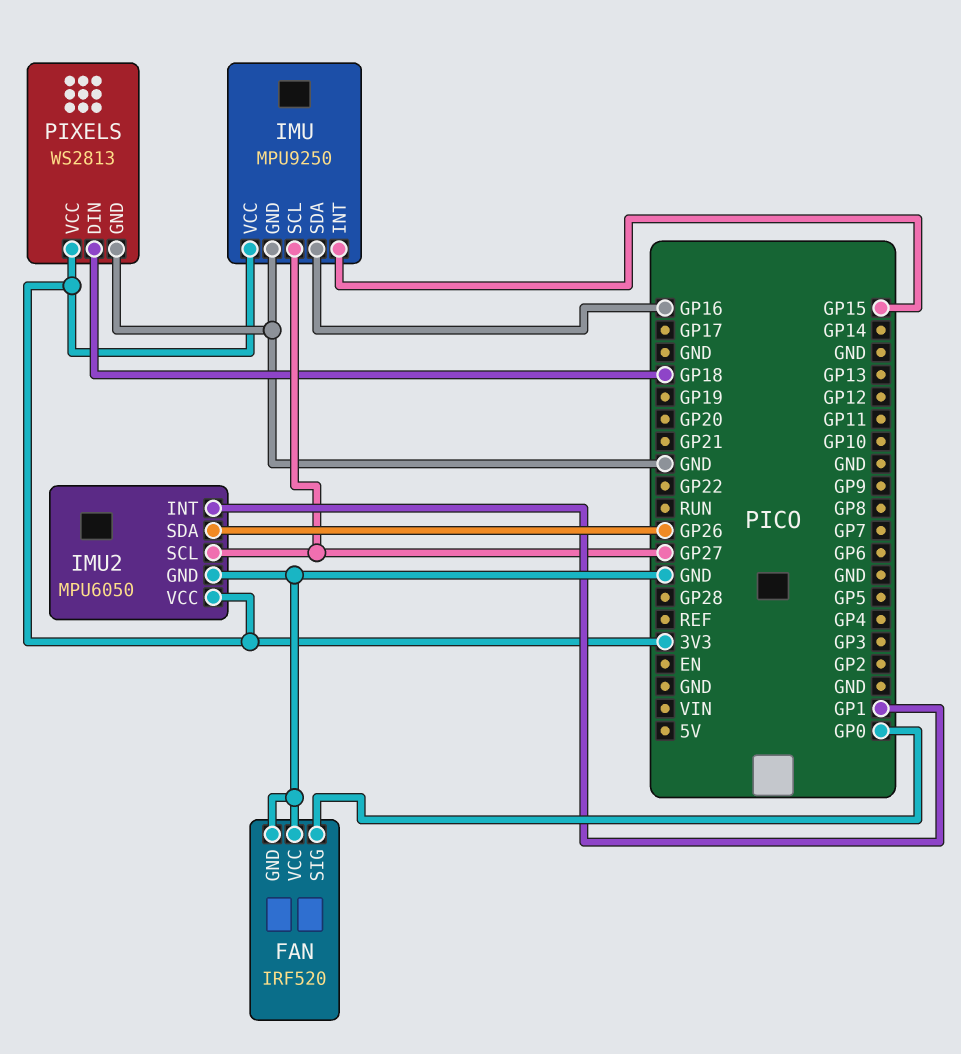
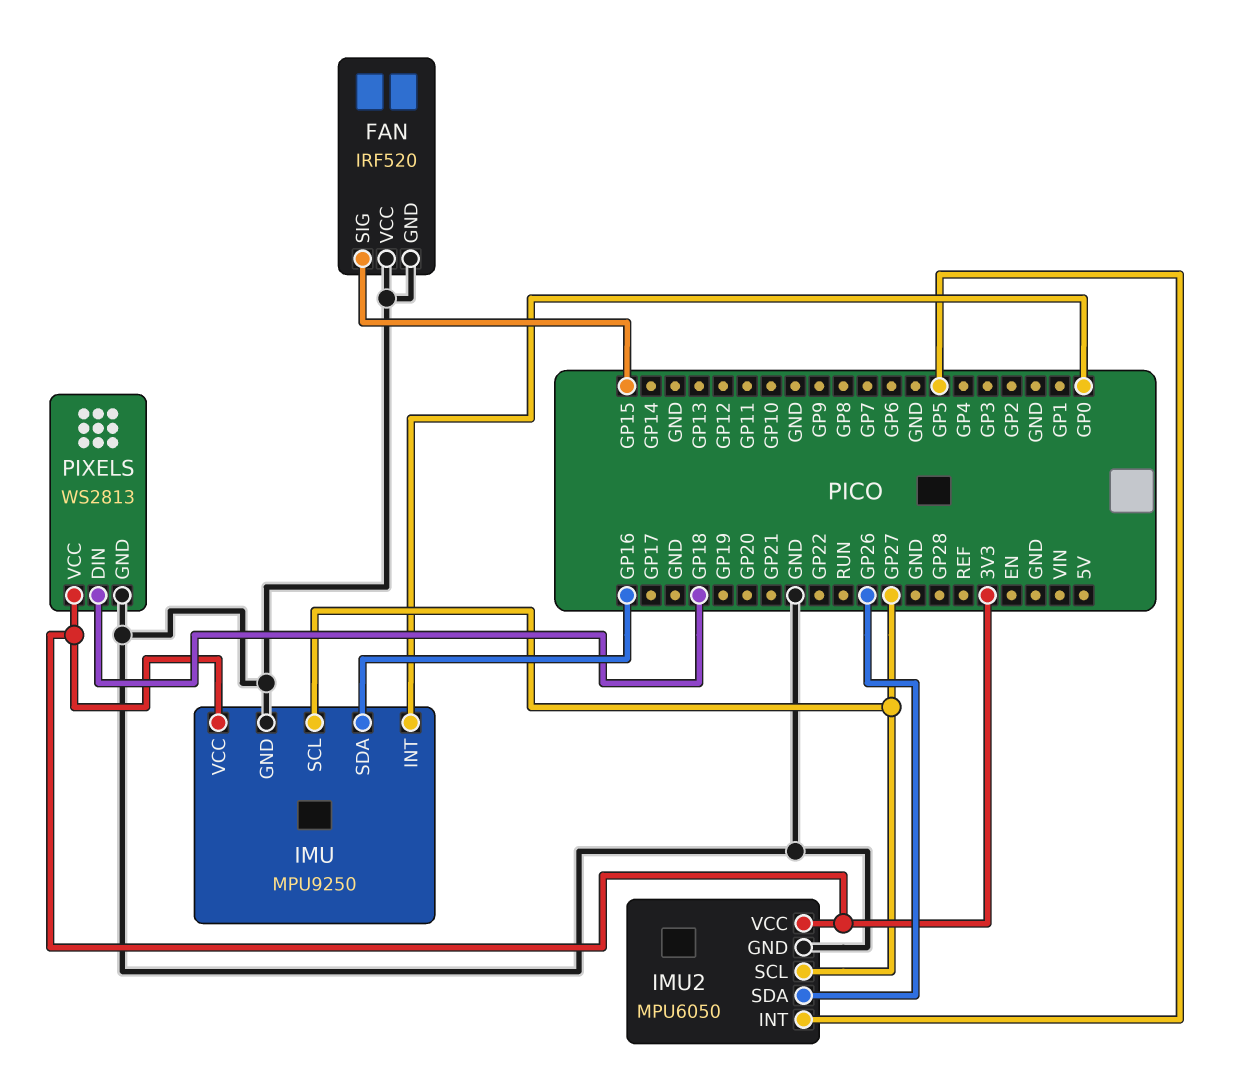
FAN pin SIG: GP0 -> GP15
IMU pin INT: GP15 -> GP0
IMU2 pin INT: GP1 -> GP5

